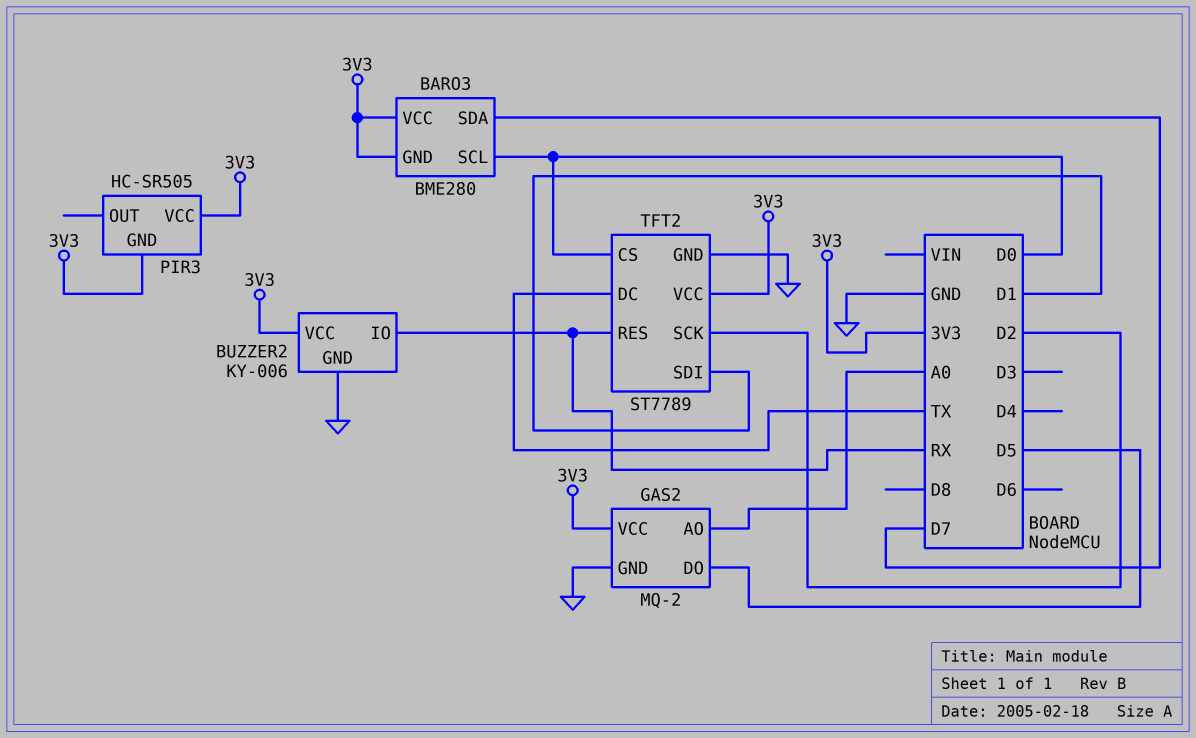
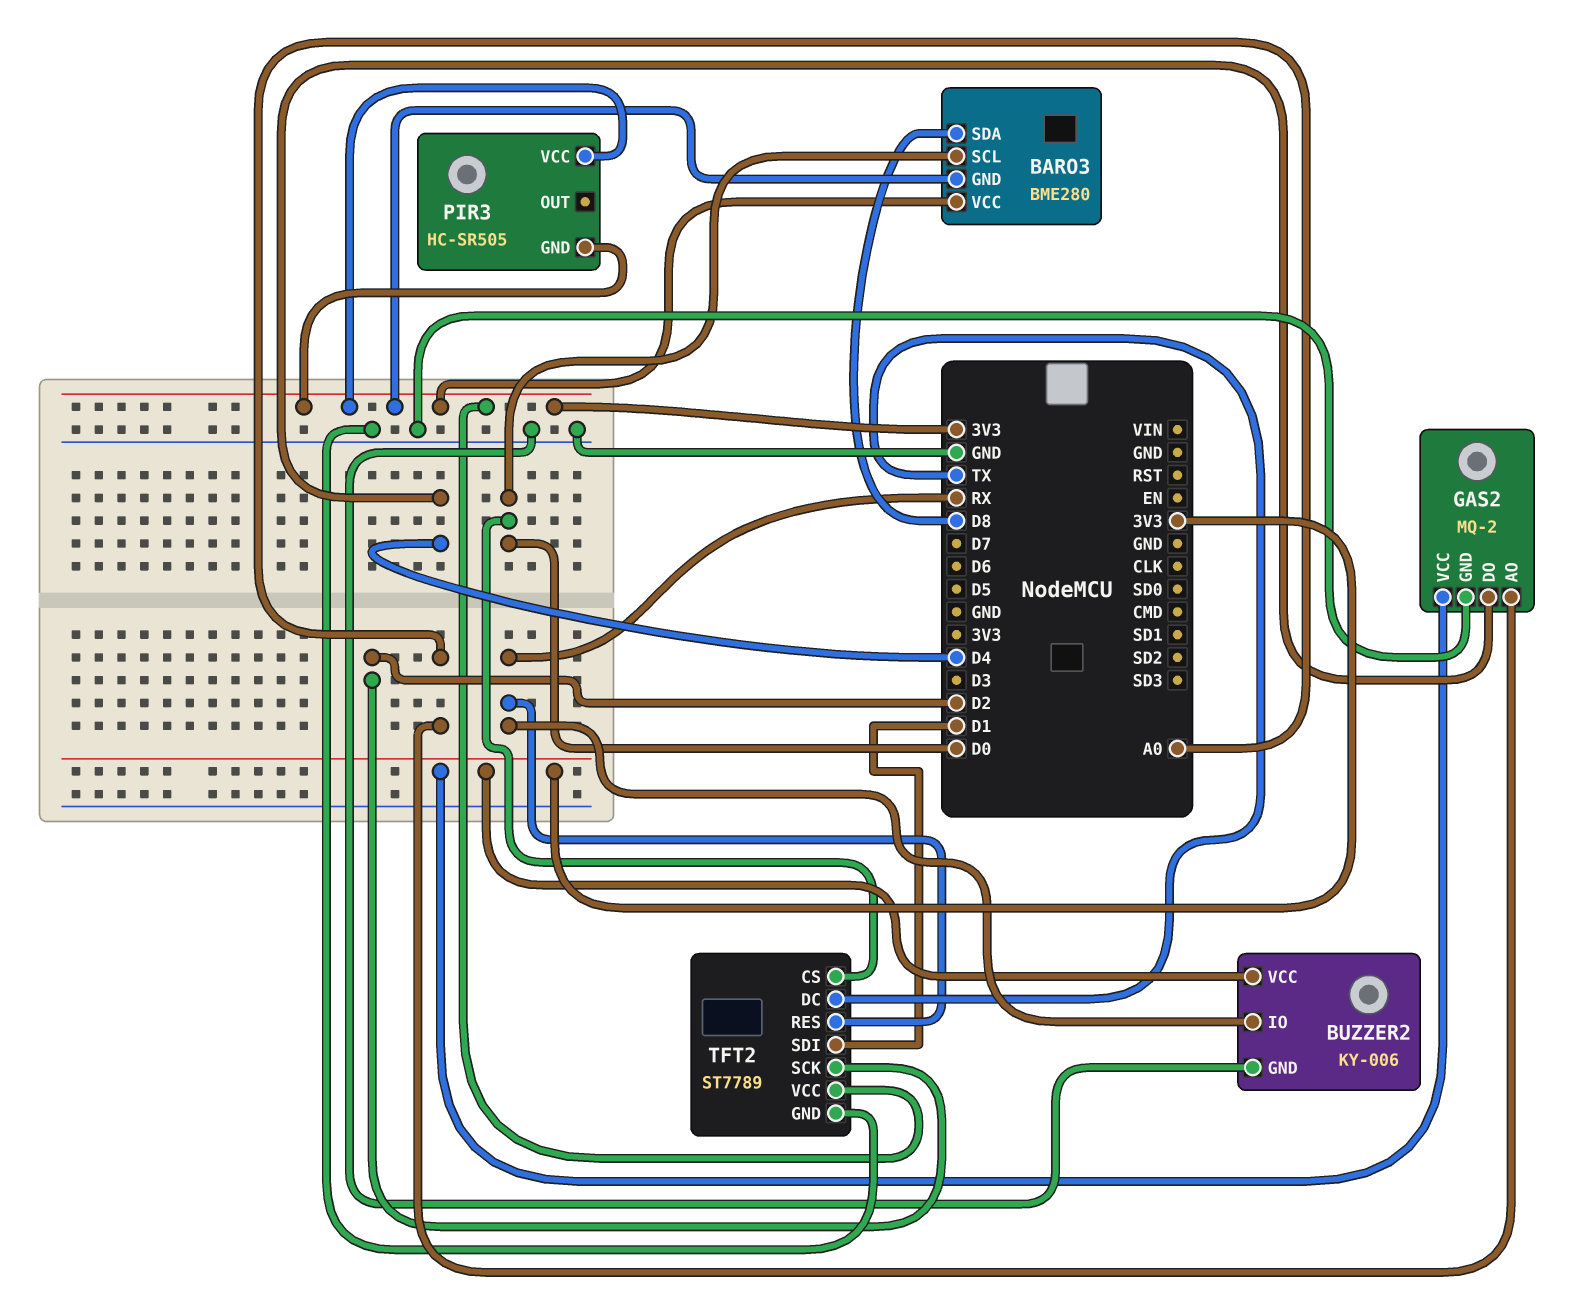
BARO3 pin SDA: D7 -> D8
GAS2 pin DO: D5 -> D4

